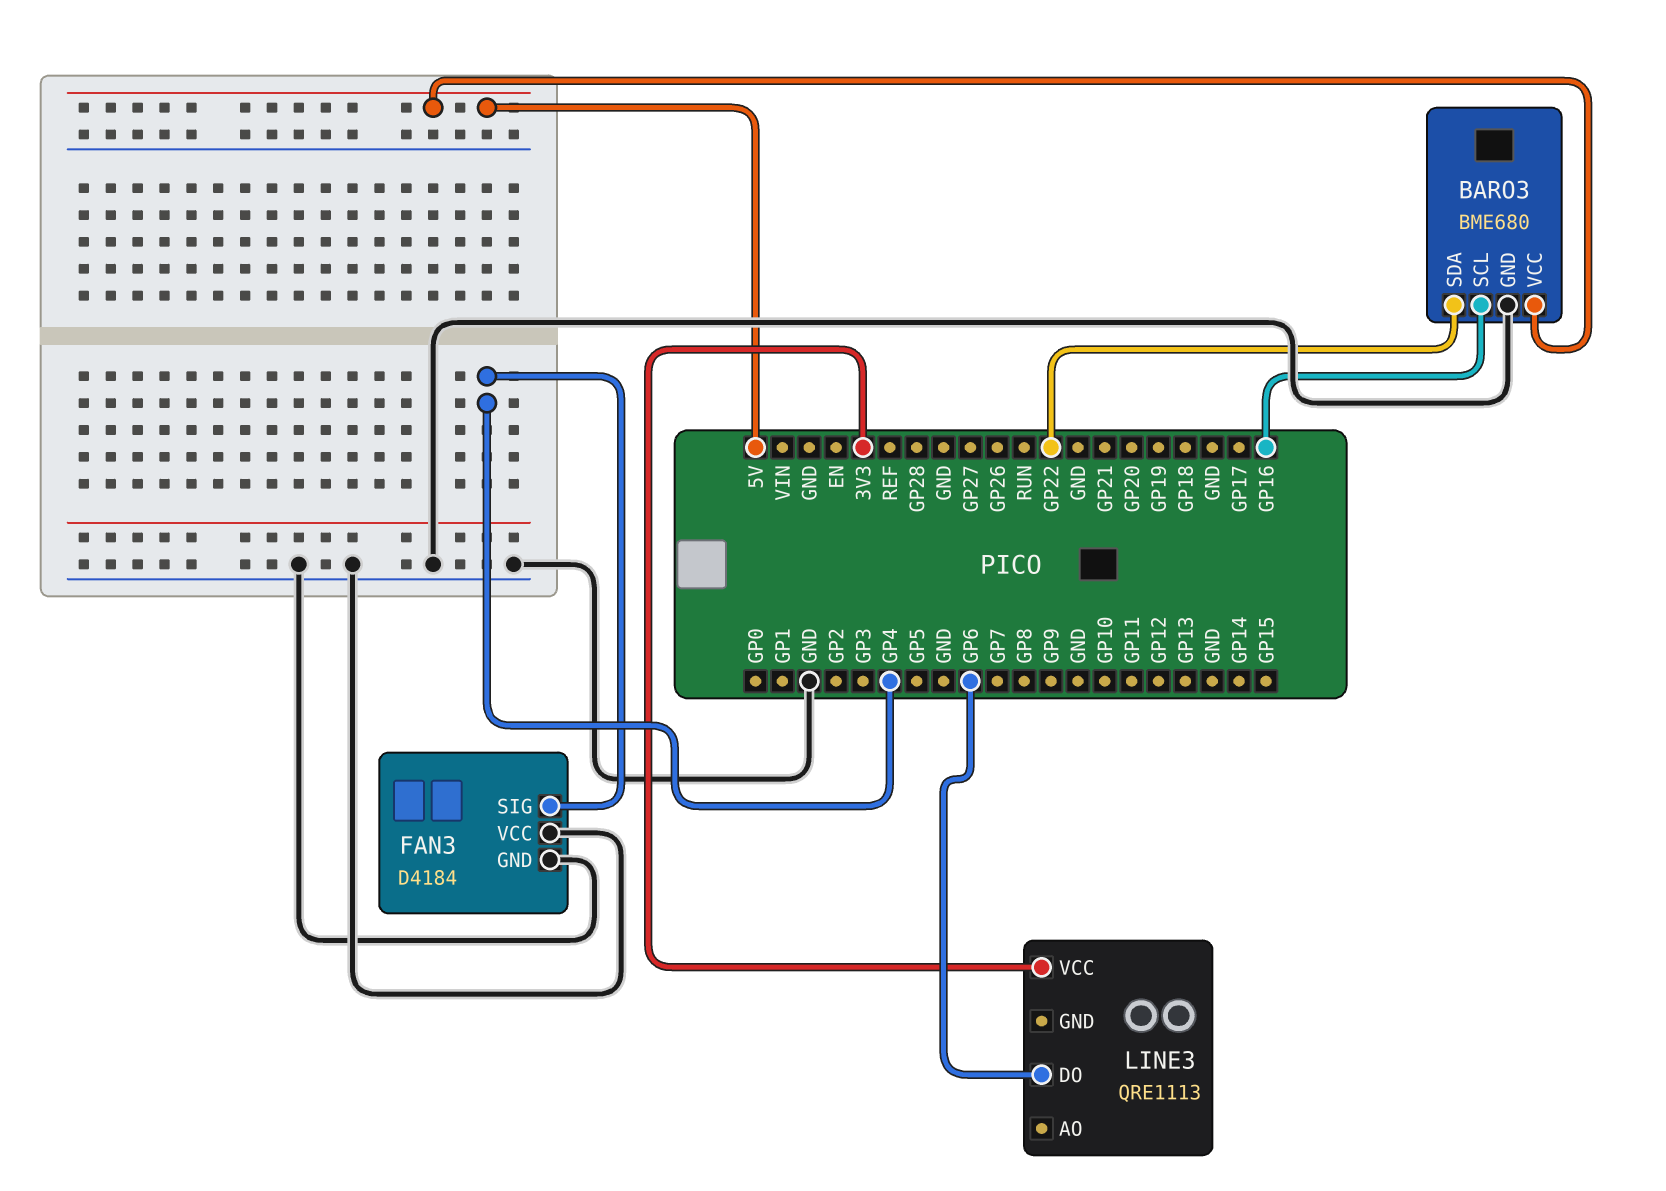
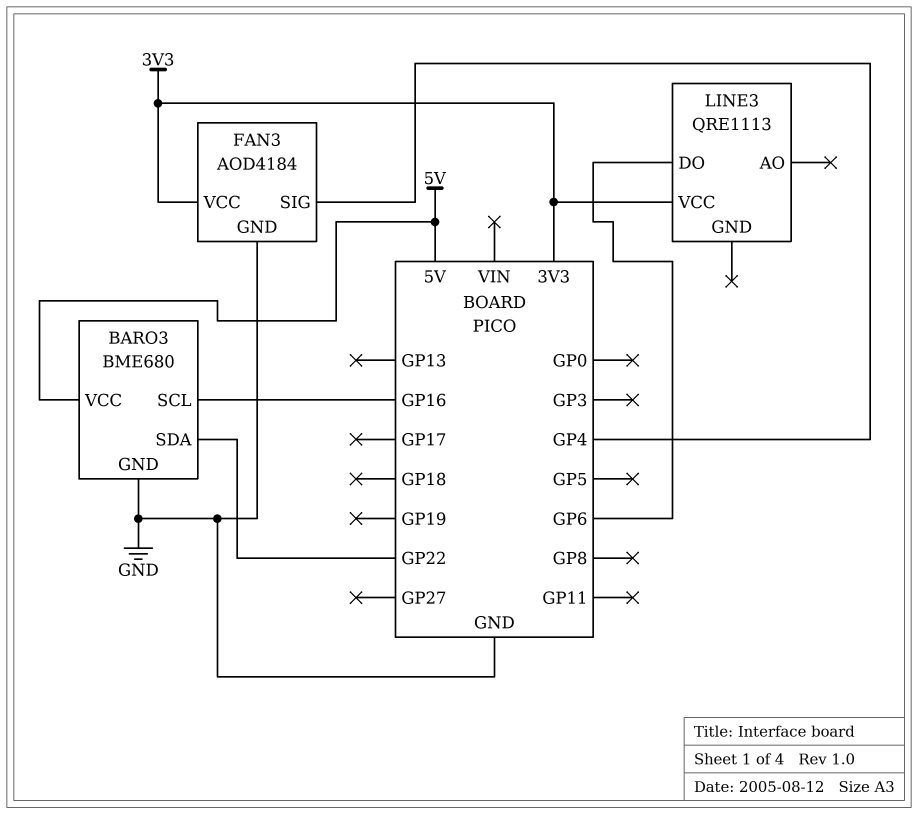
FAN3: D4184 -> AOD4184
FAN3 pin VCC: GND -> 3V3

